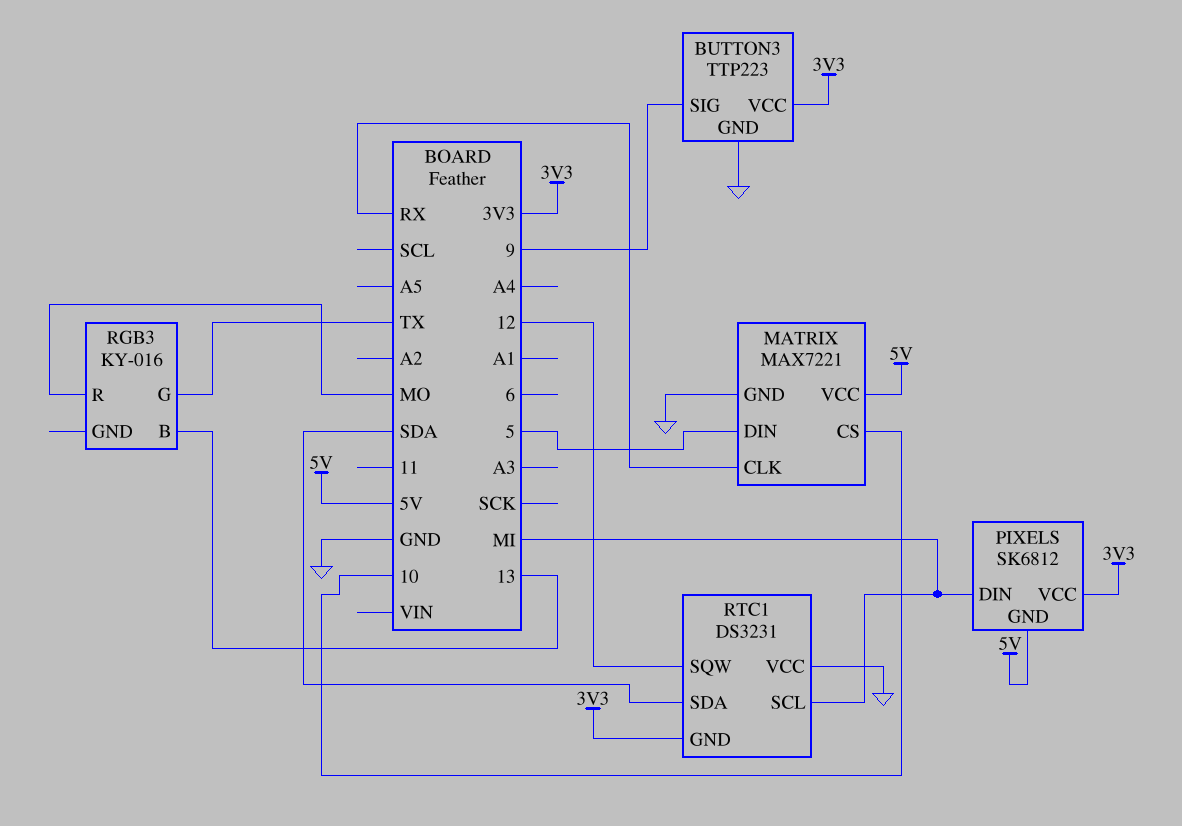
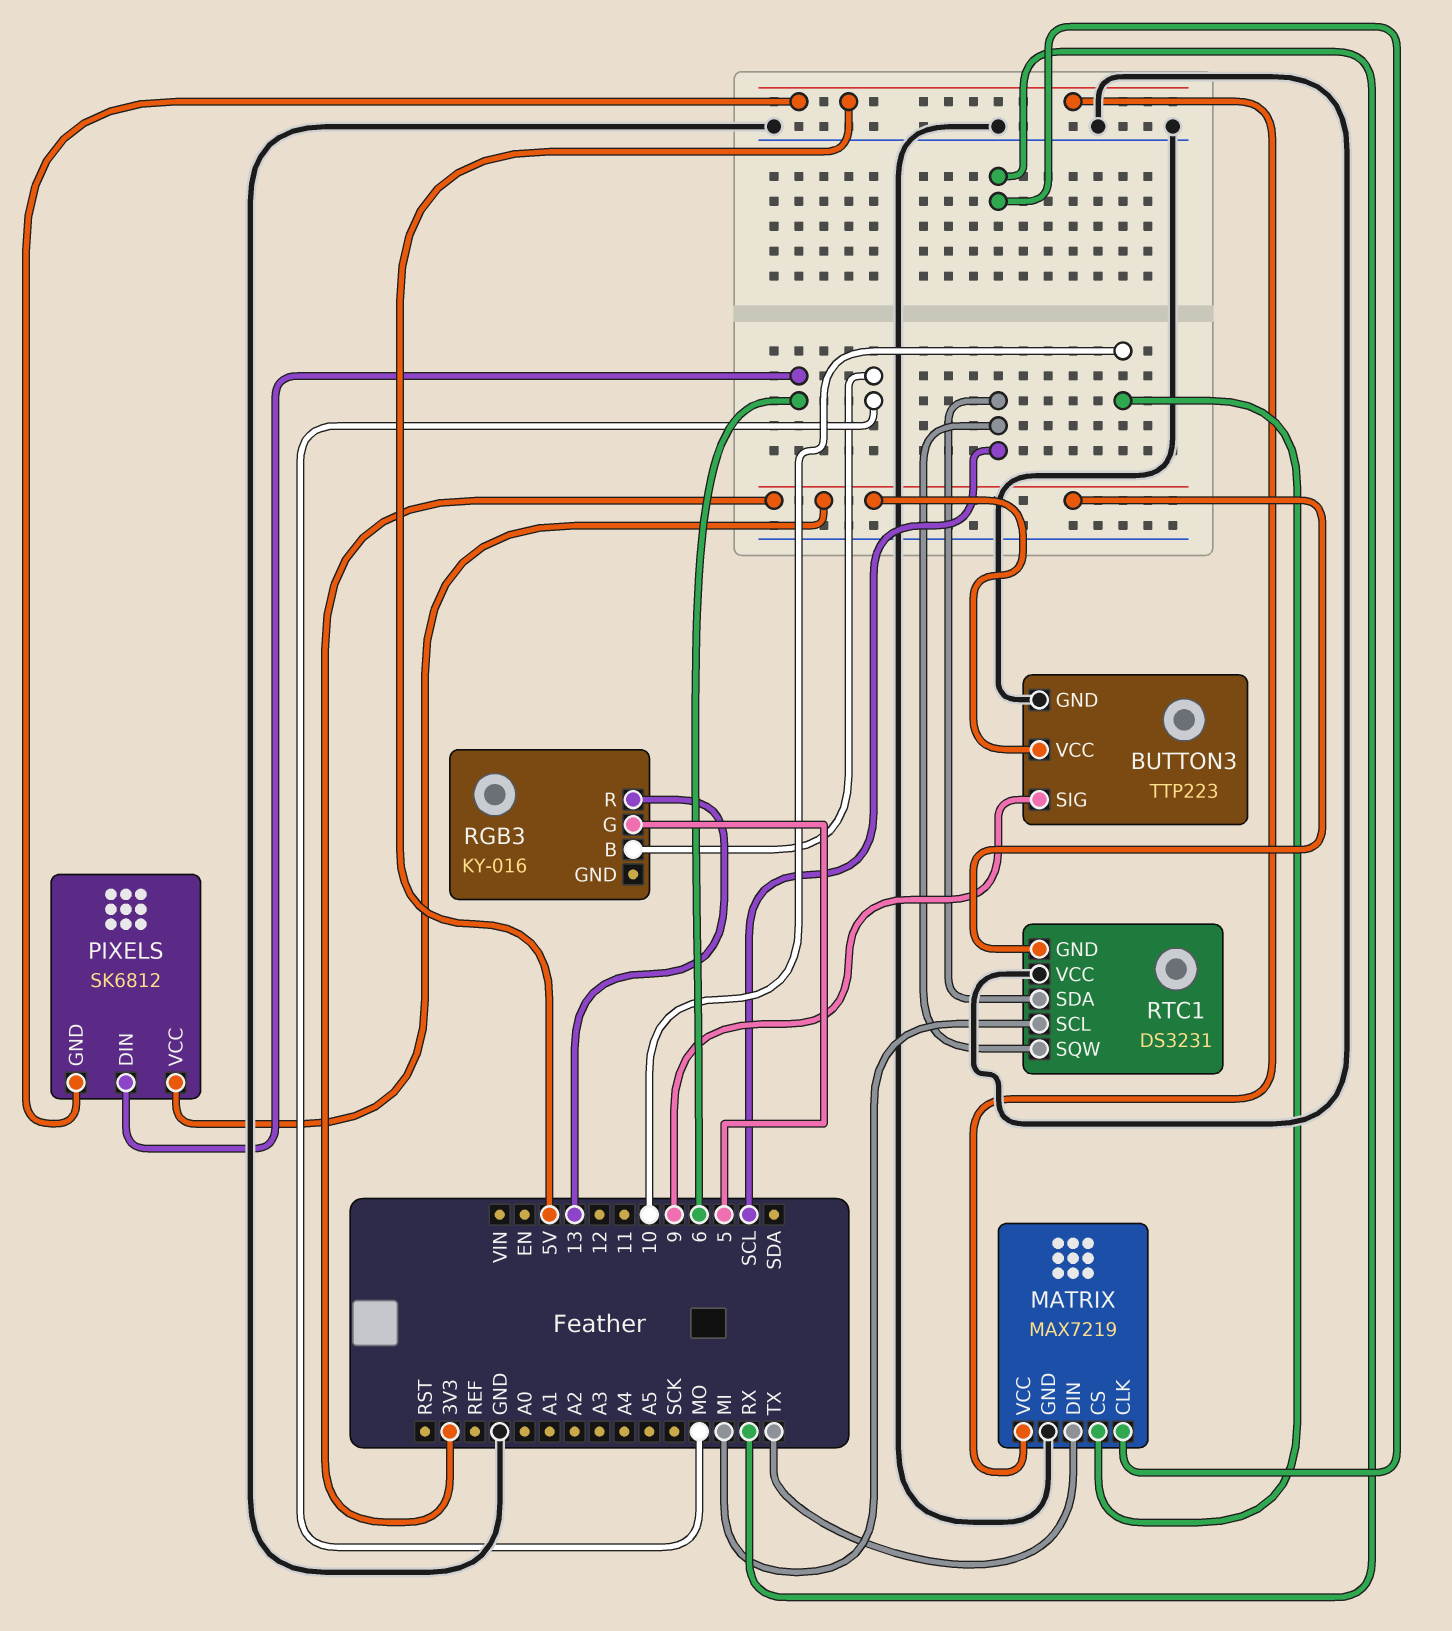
MATRIX: MAX7221 -> MAX7219
MATRIX pin DIN: 5 -> TX
PIXELS pin DIN: MI -> 6
RGB3 pin B: 13 -> MO
RGB3 pin G: TX -> 5
RGB3 pin R: MO -> 13
RTC1 pin SDA: SDA -> SCL
RTC1 pin SQW: 12 -> SCL

